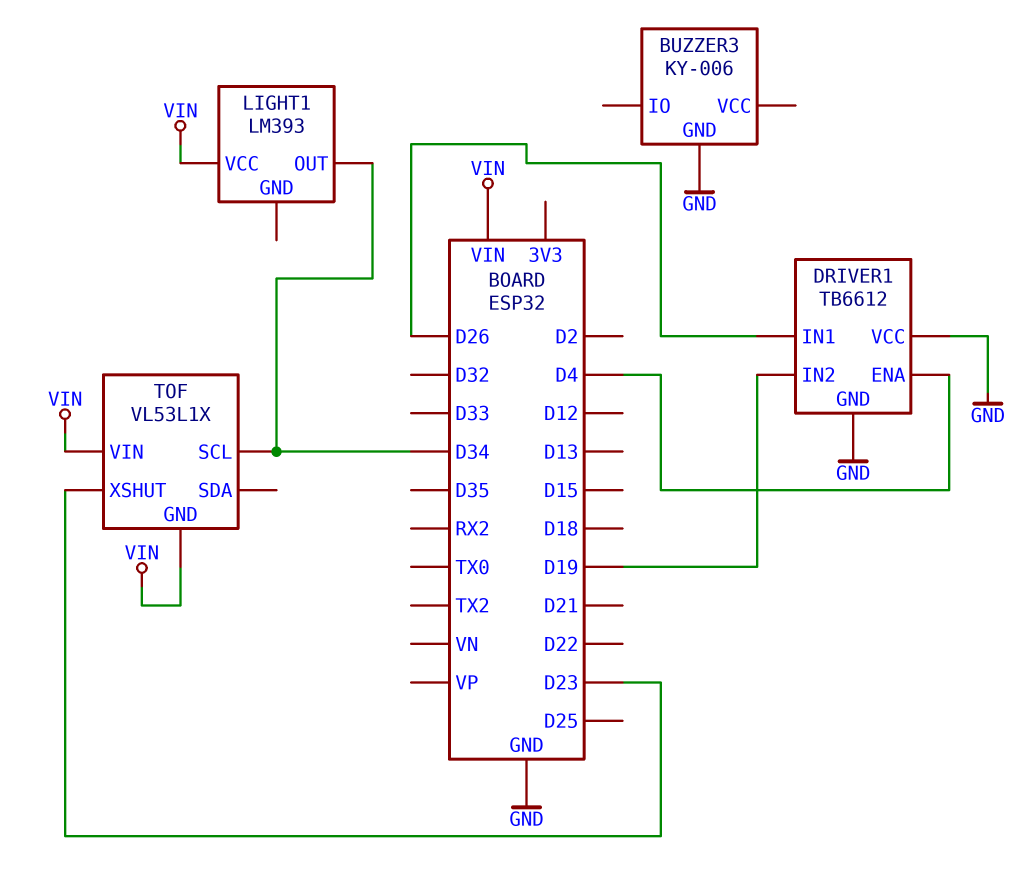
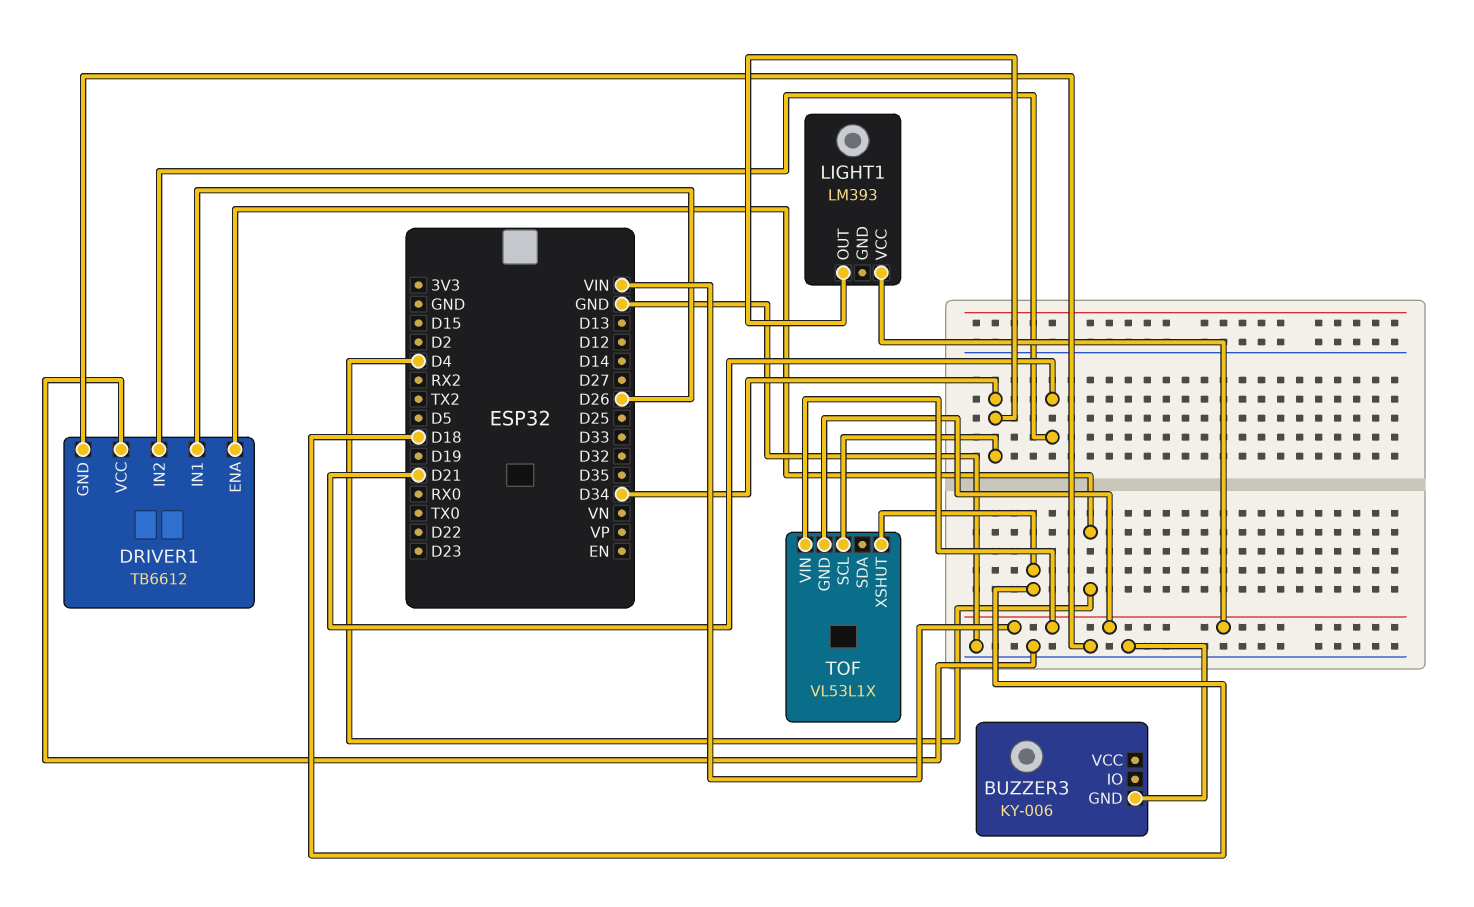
DRIVER1 pin IN2: D19 -> D21
TOF pin XSHUT: D23 -> D18

